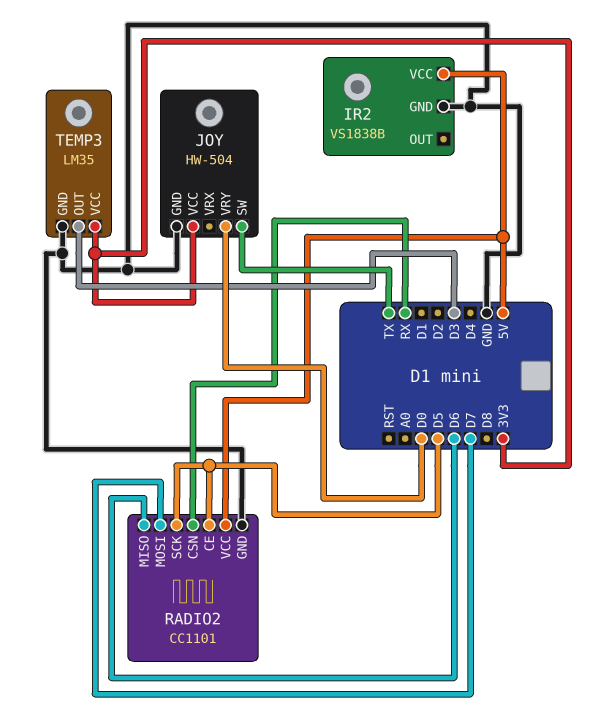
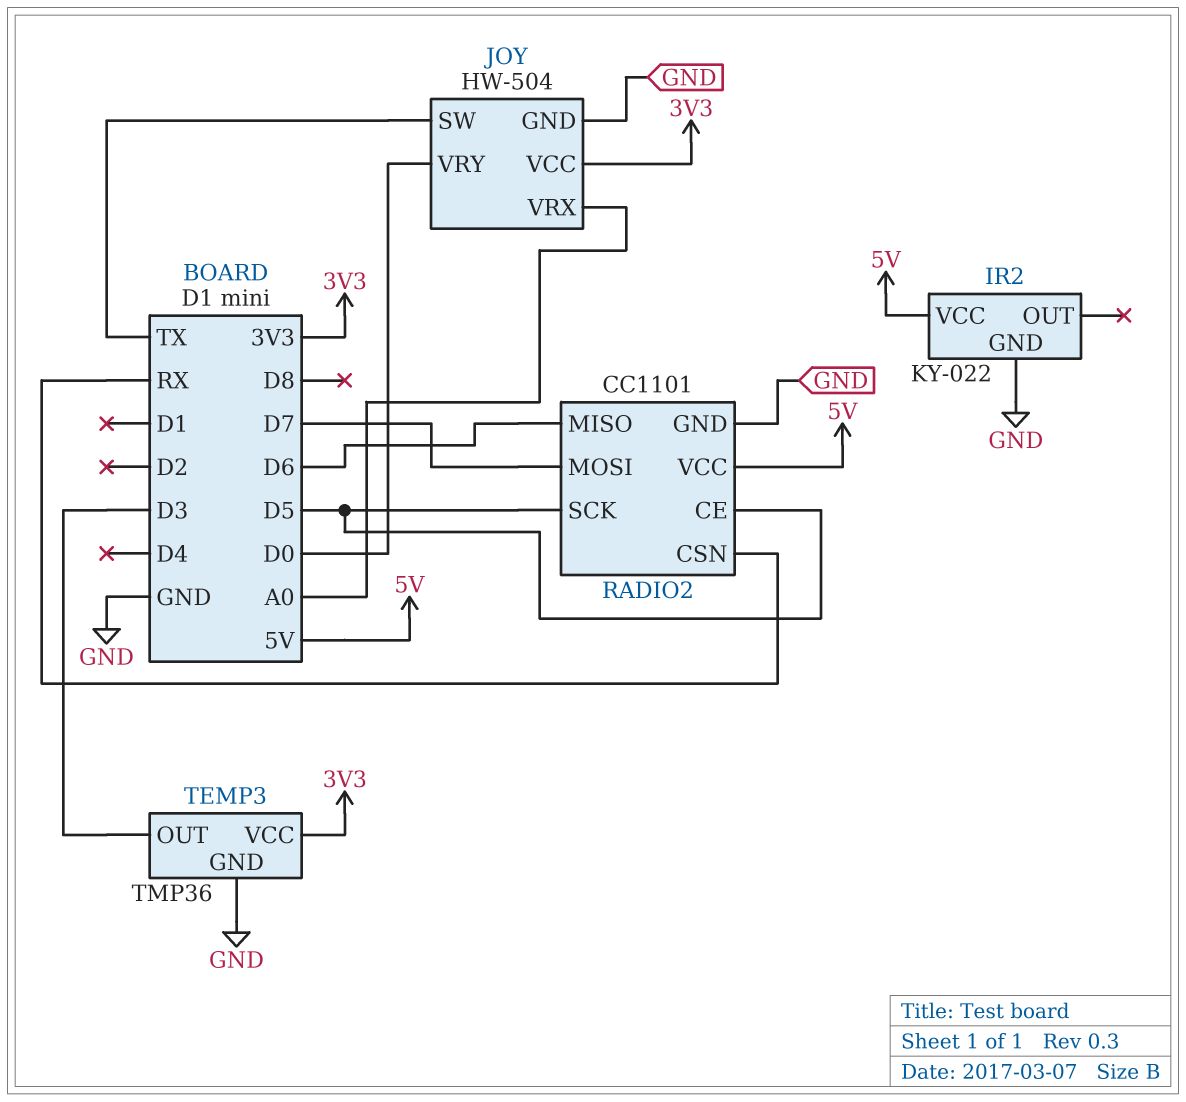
IR2: VS1838B -> KY-022
JOY pin VRX: none -> A0
TEMP3: LM35 -> TMP36

